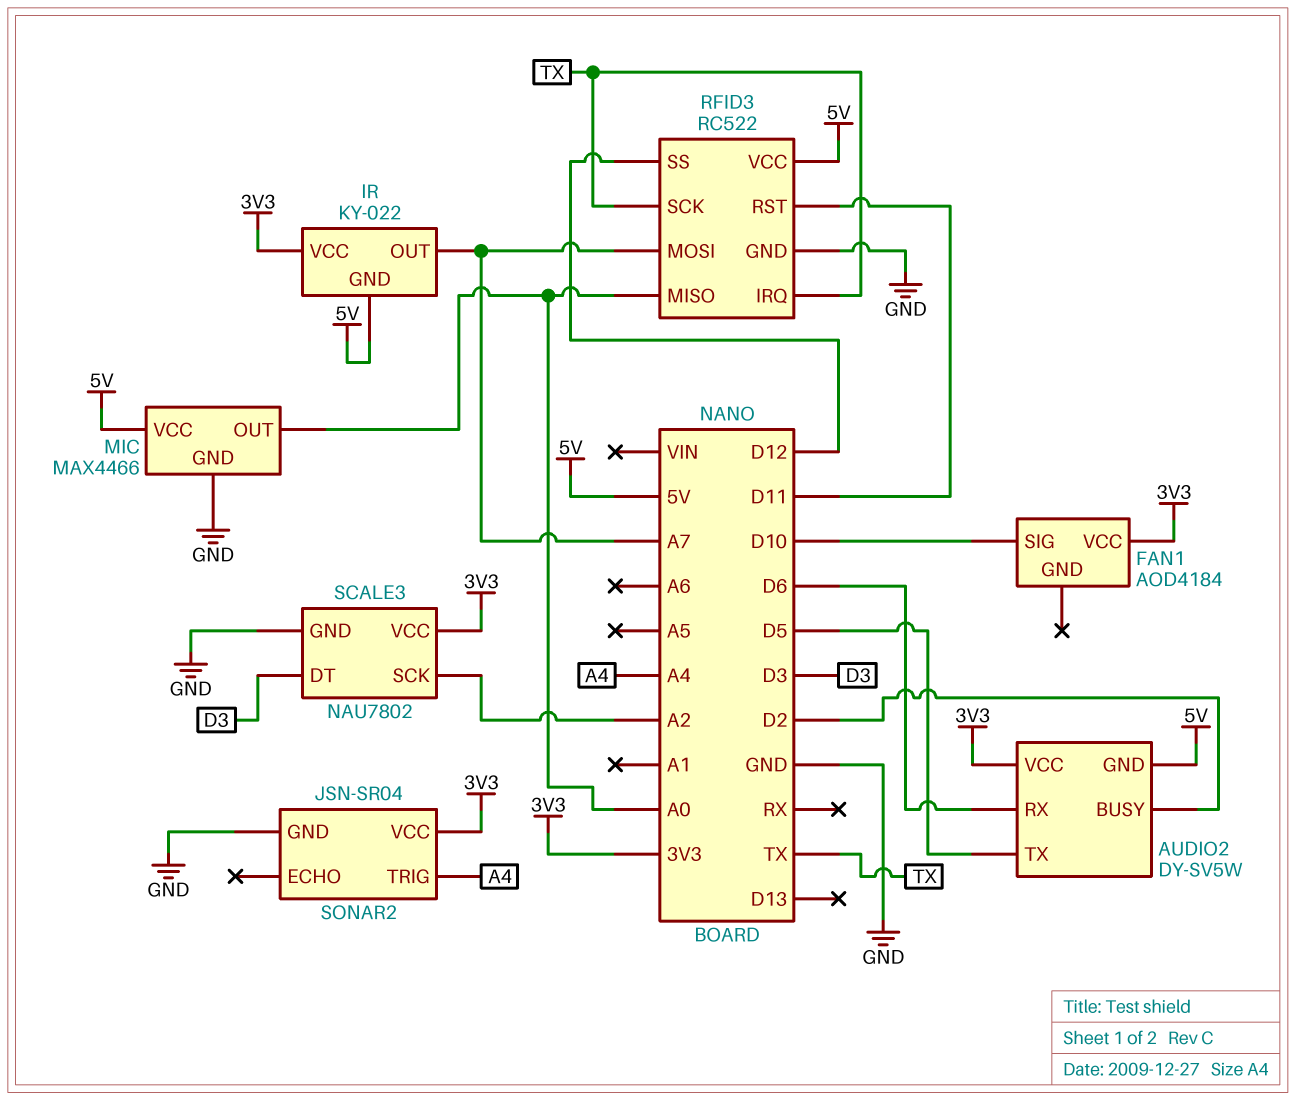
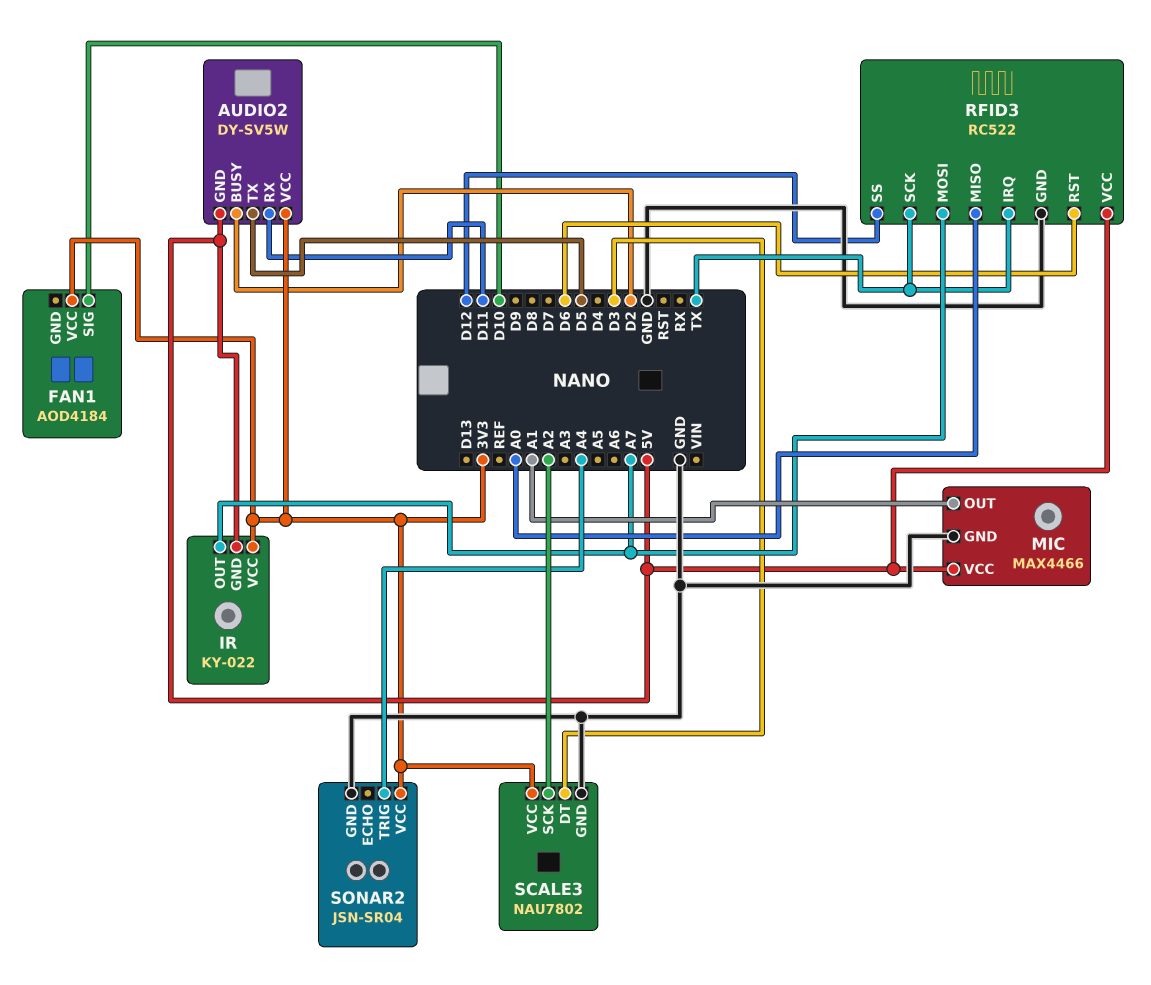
AUDIO2 pin RX: D6 -> D11
MIC pin OUT: A0 -> A1
RFID3 pin RST: D11 -> D6

